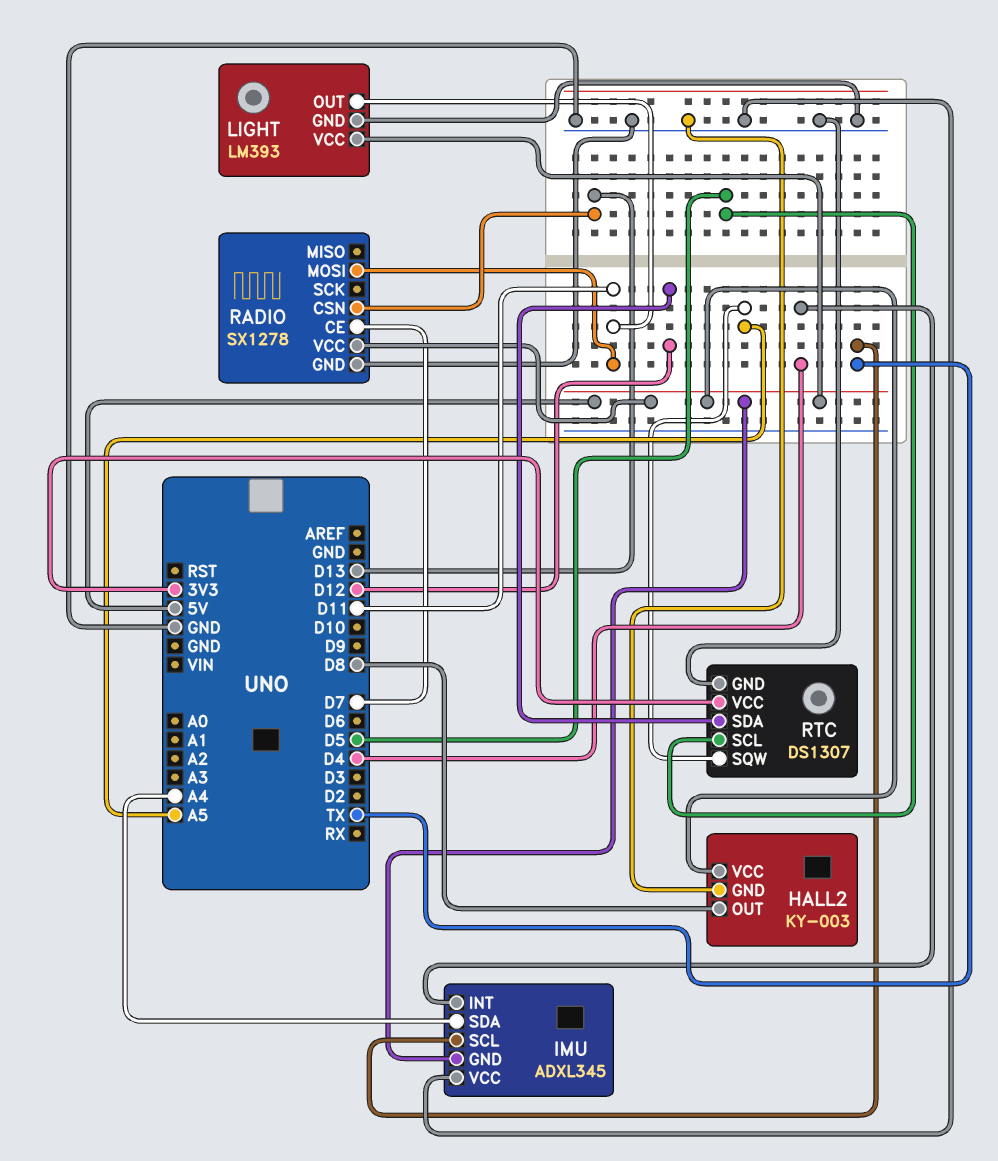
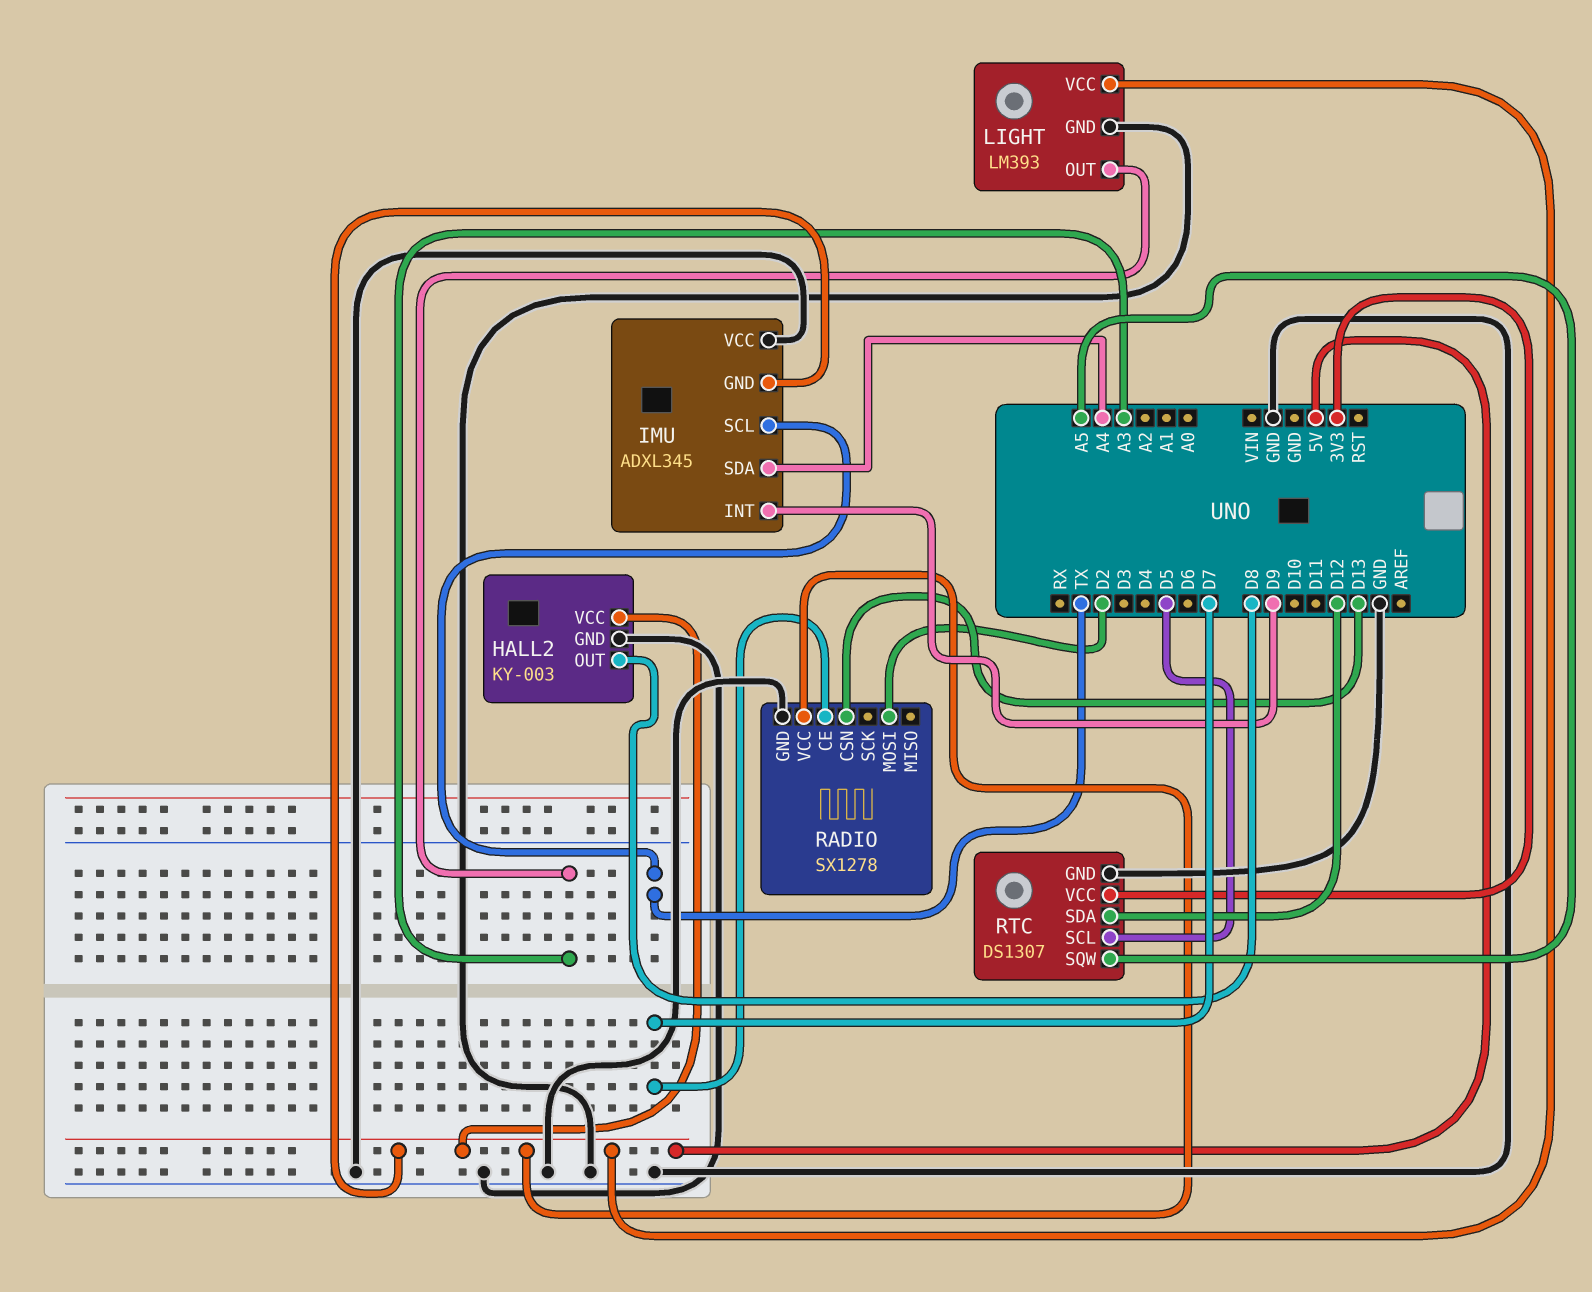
IMU pin INT: D4 -> D9
LIGHT pin OUT: D11 -> A3
RADIO pin MOSI: D11 -> D2

